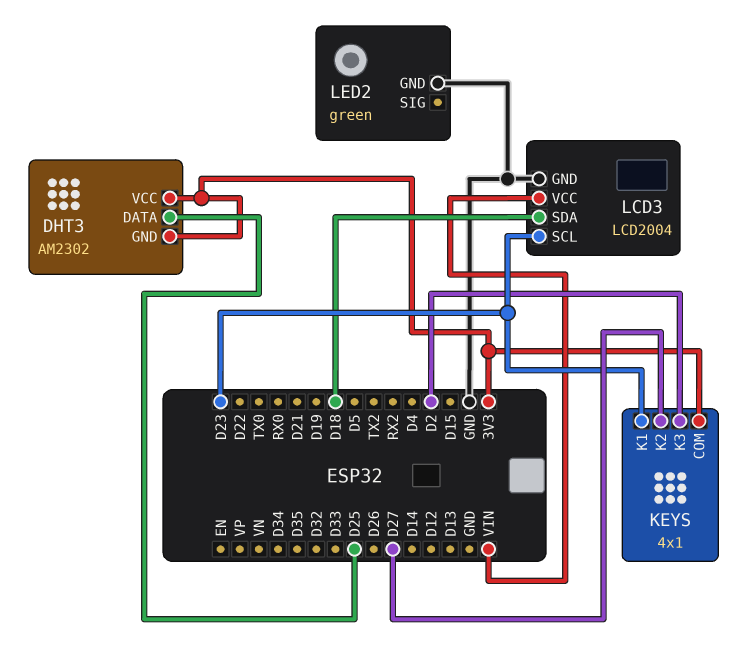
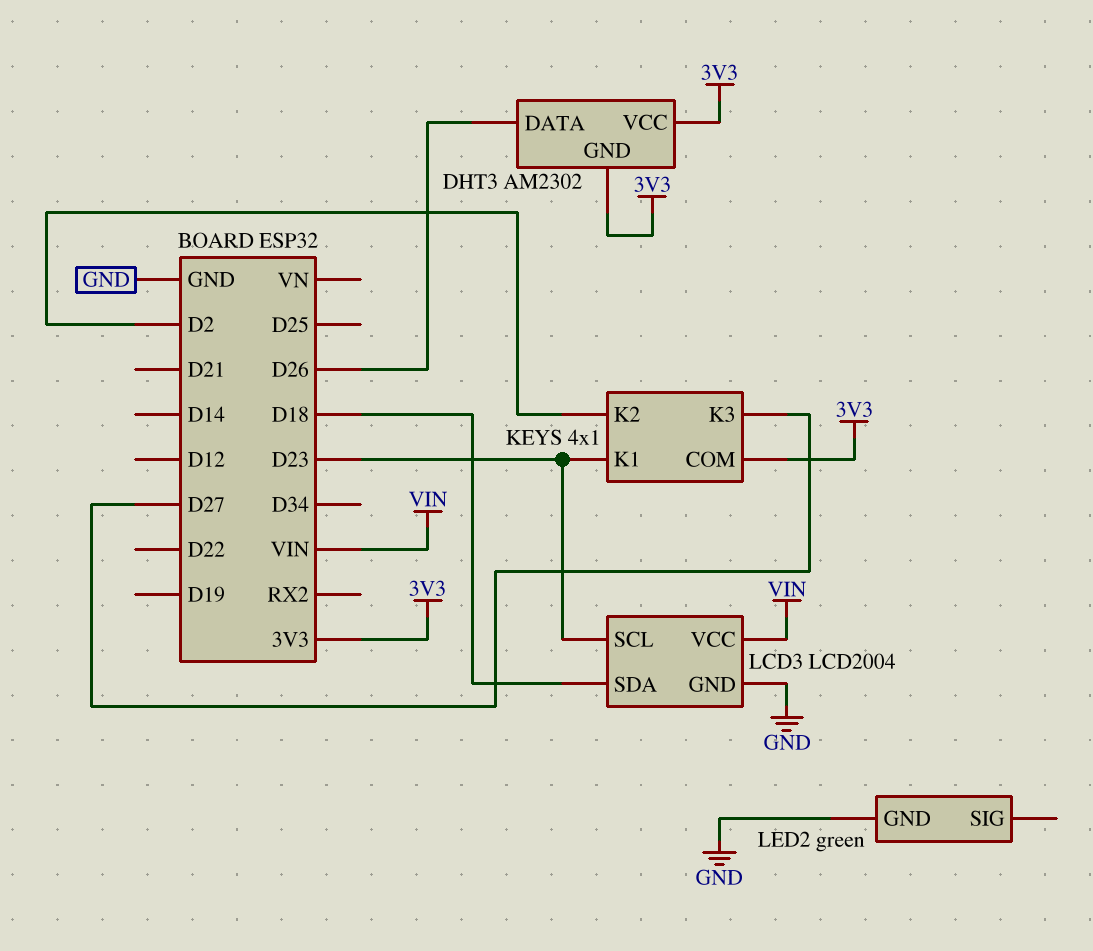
DHT3 pin DATA: D25 -> D26
KEYS pin K2: D27 -> D2
KEYS pin K3: D2 -> D27

